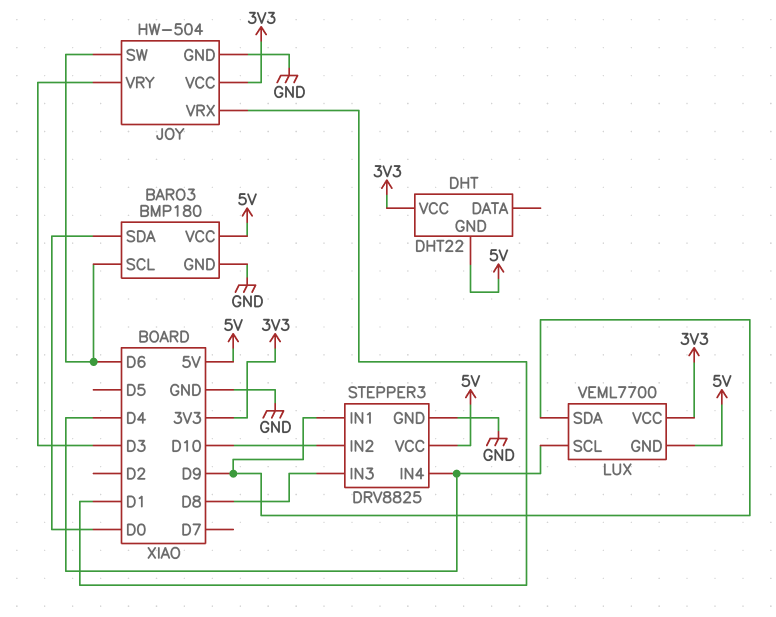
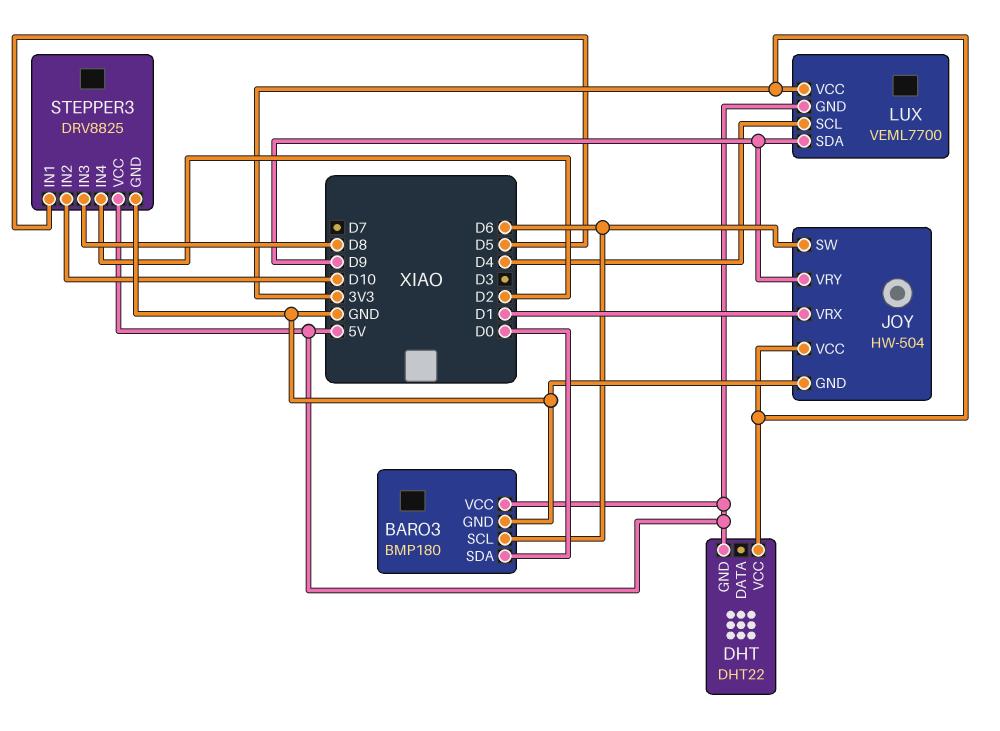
JOY pin VRY: D3 -> D9
STEPPER3 pin IN1: D9 -> D5
STEPPER3 pin IN4: D4 -> D2

